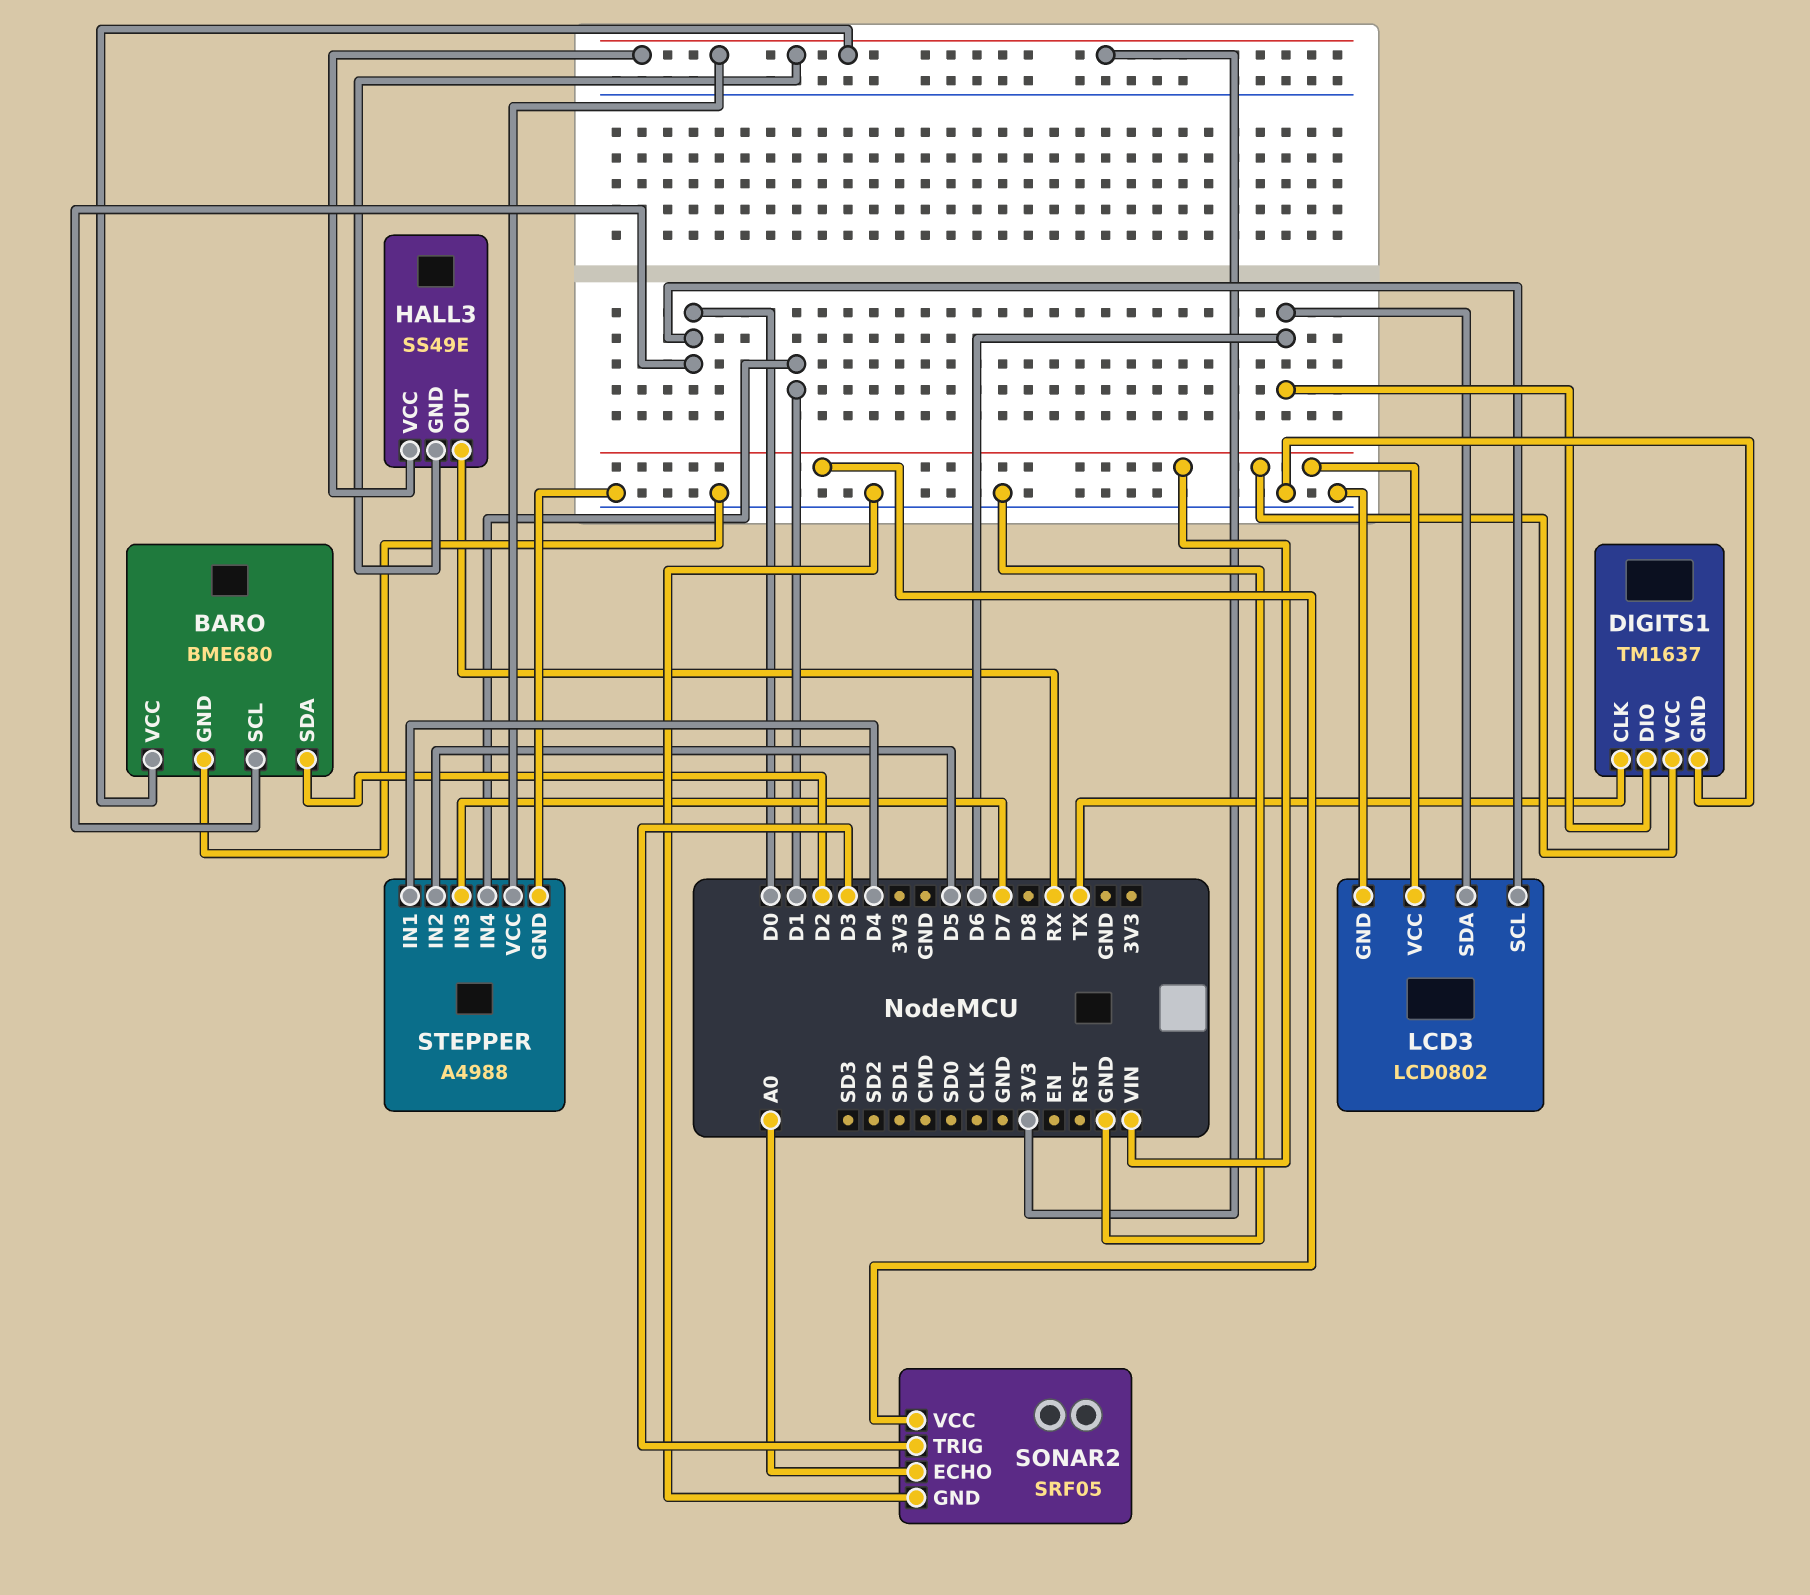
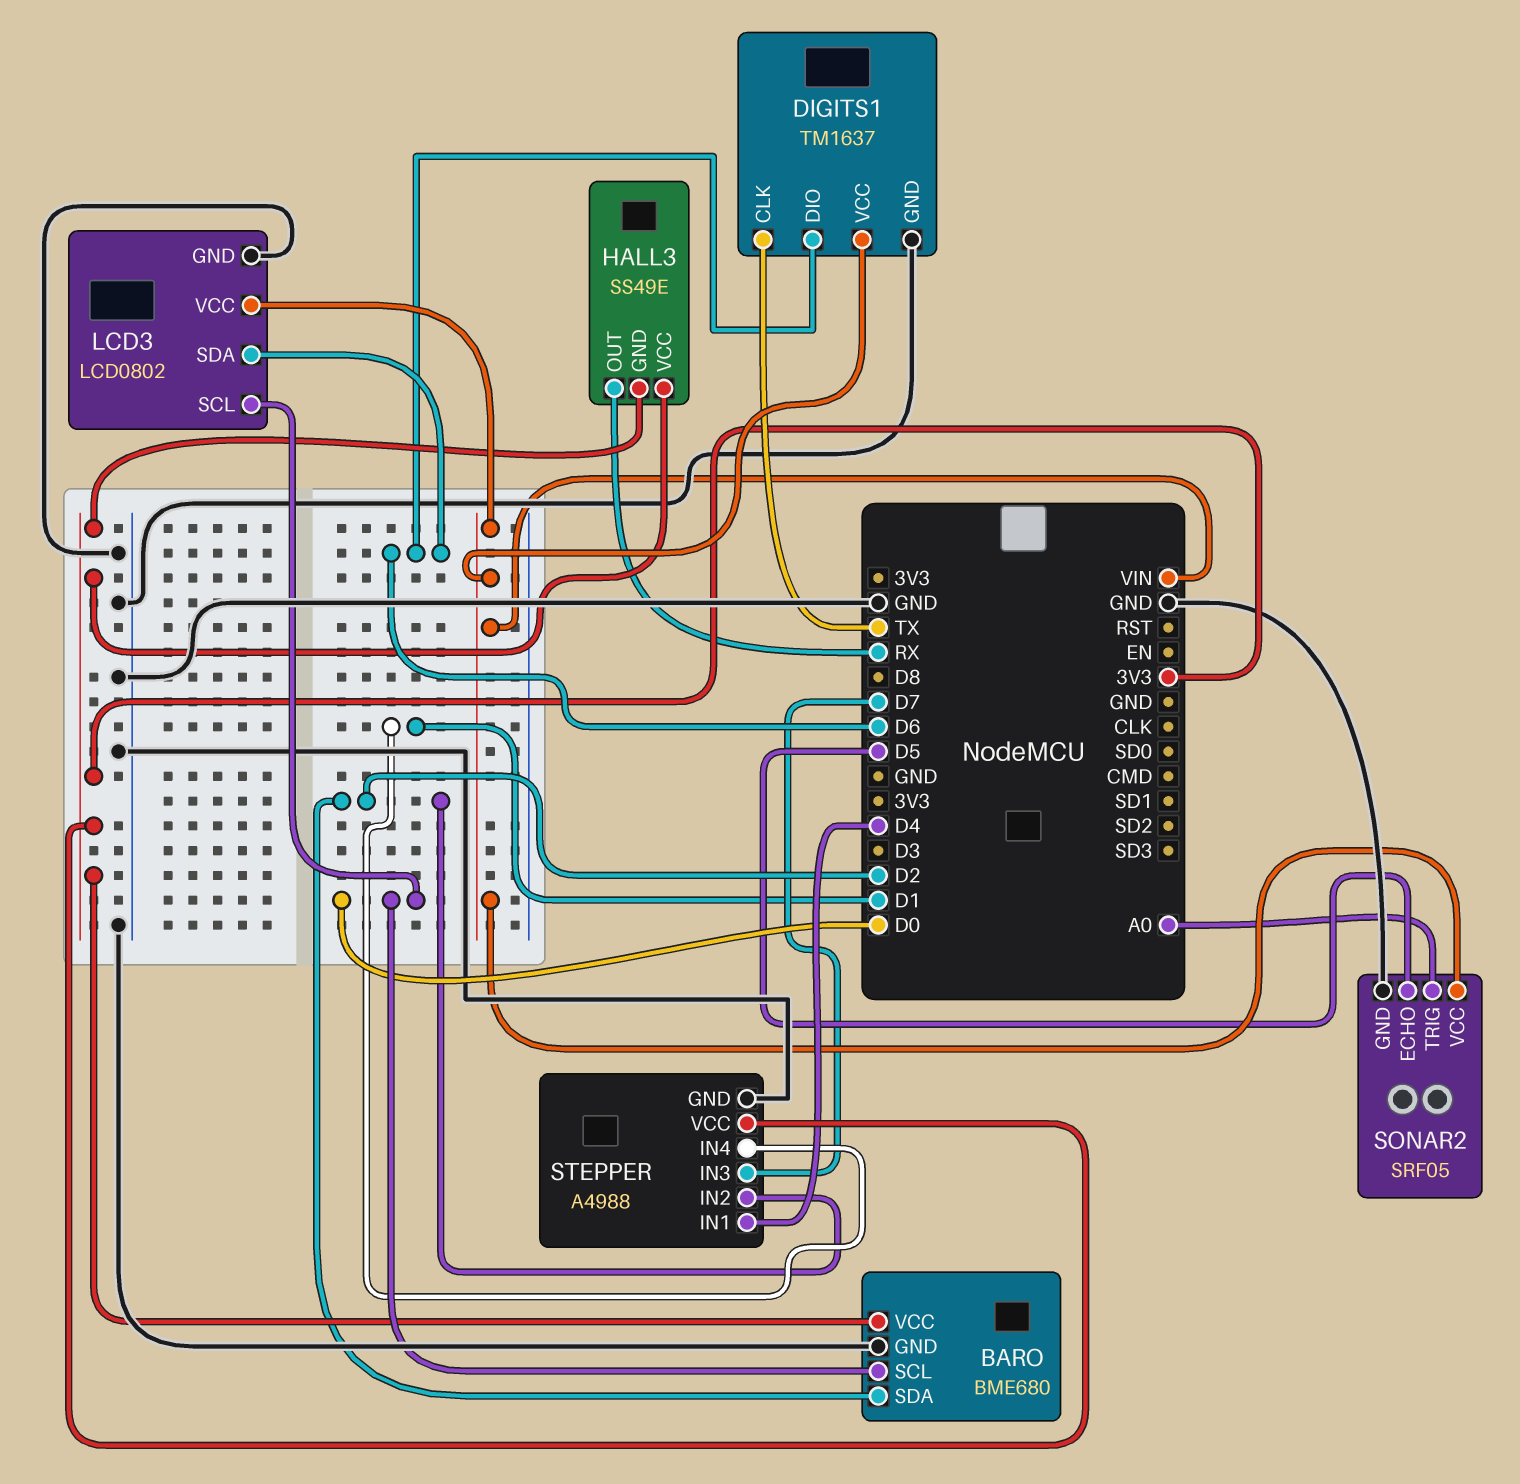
SONAR2 pin ECHO: A0 -> D5
SONAR2 pin TRIG: D3 -> A0
STEPPER pin IN2: D5 -> D2

